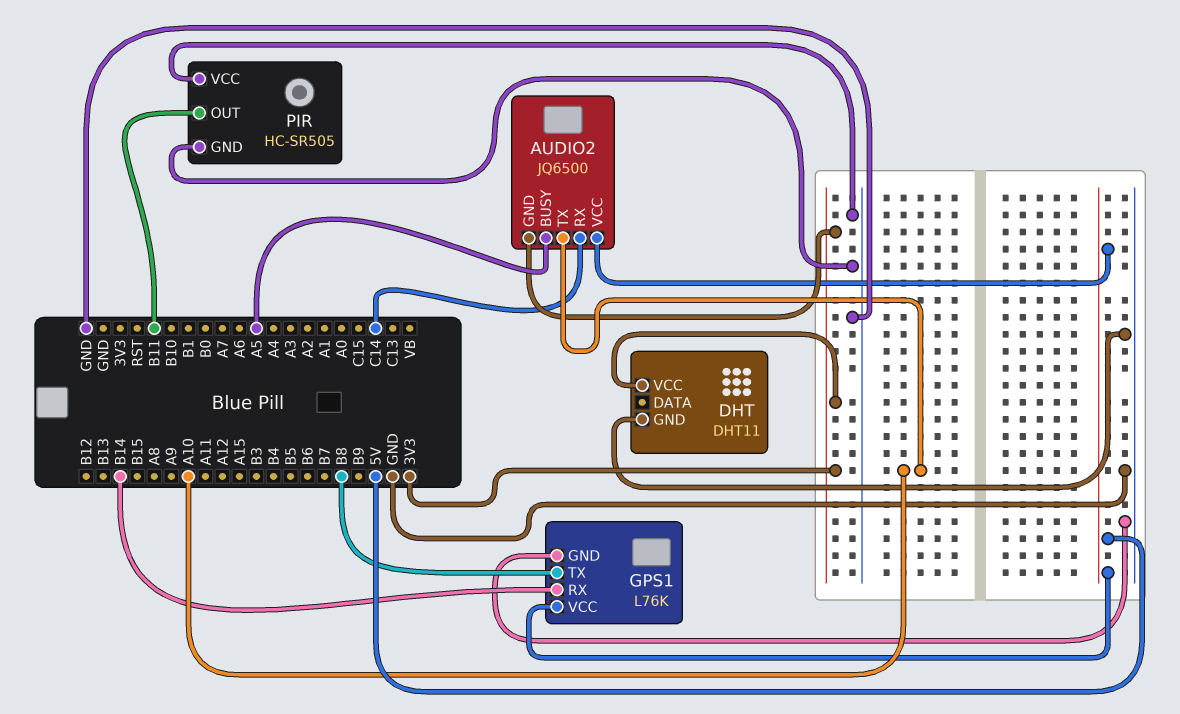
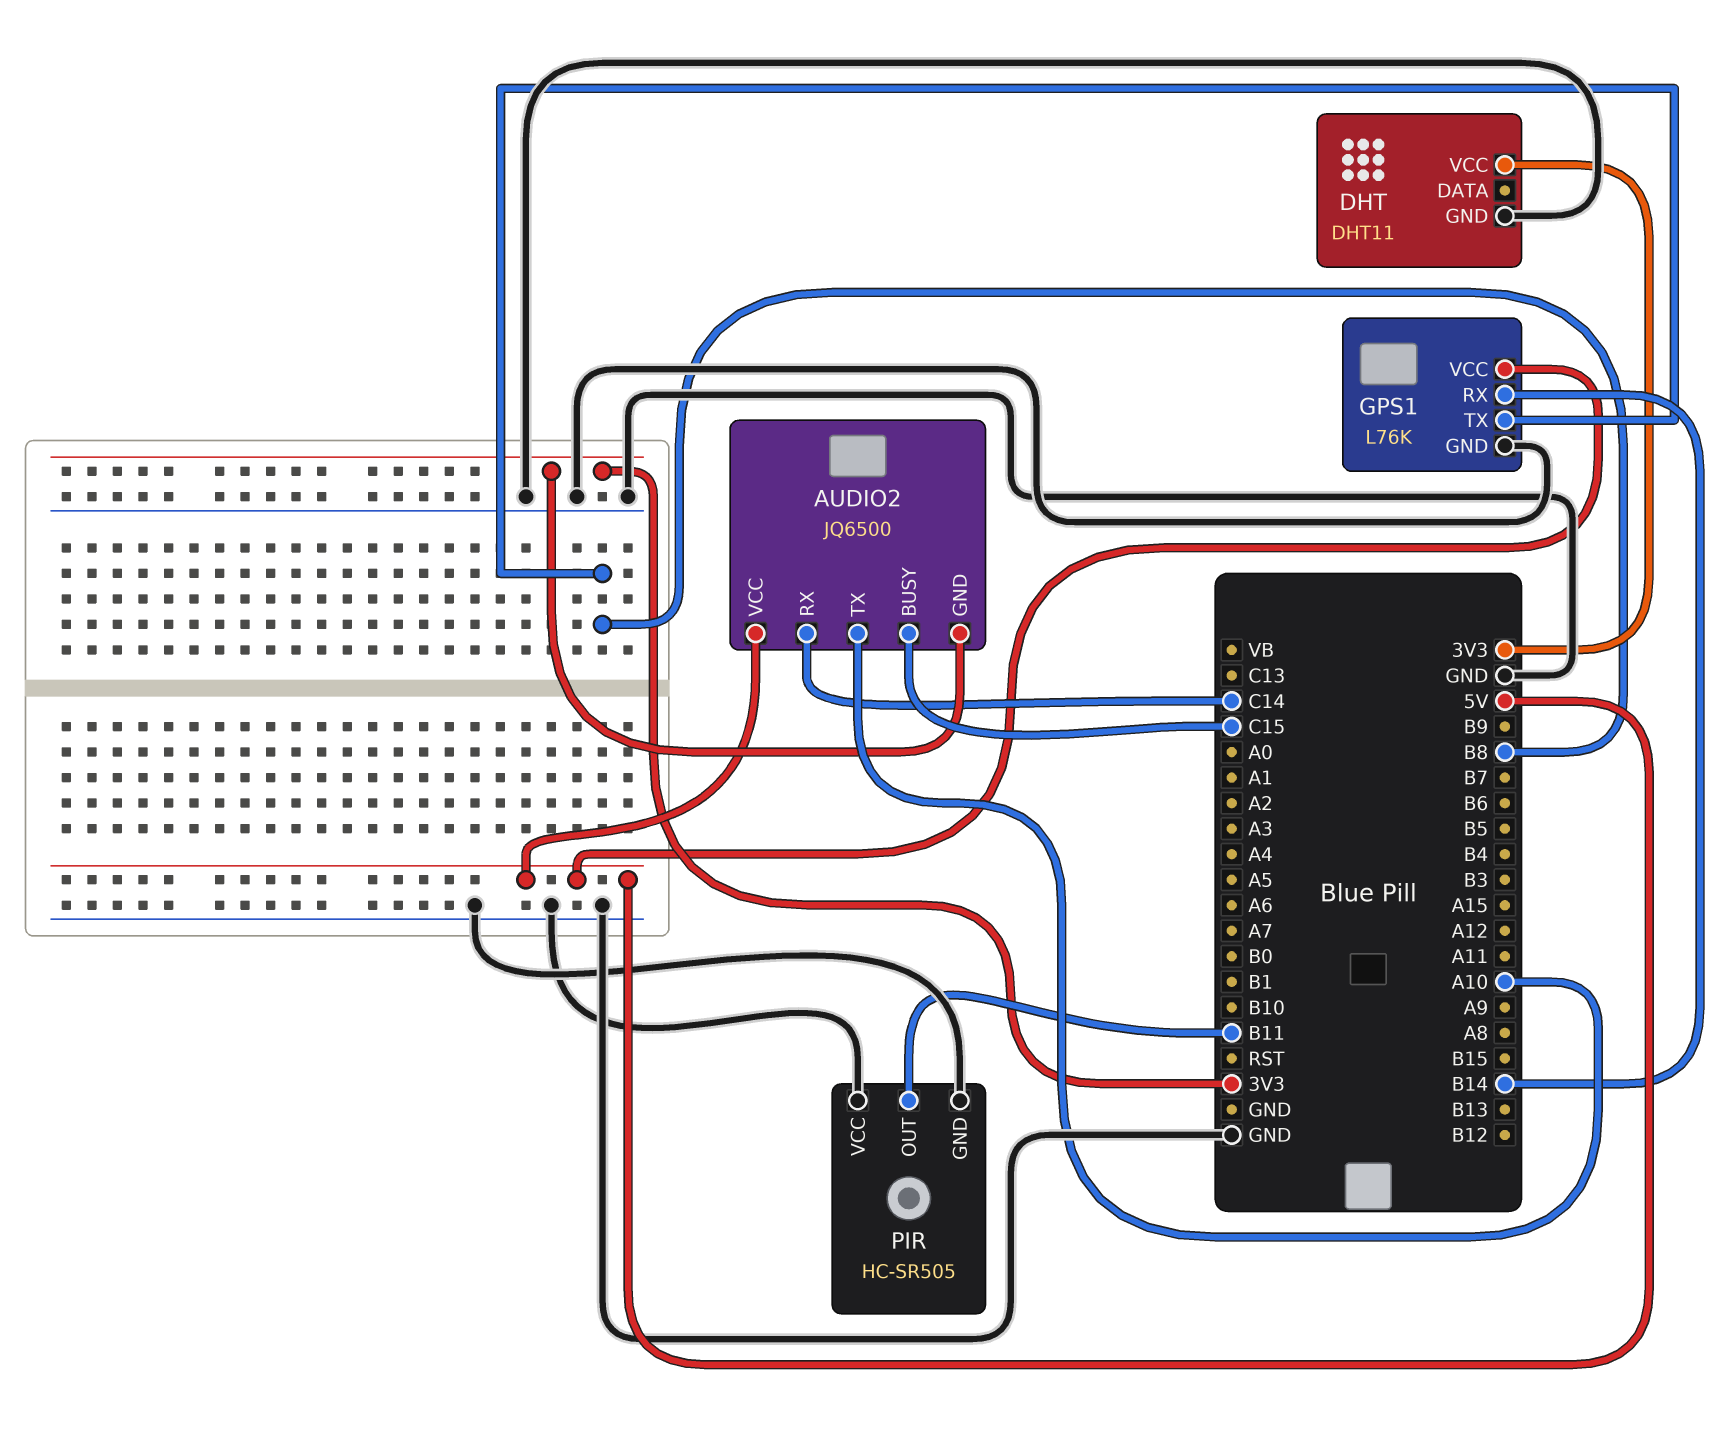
AUDIO2 pin BUSY: A5 -> C15

